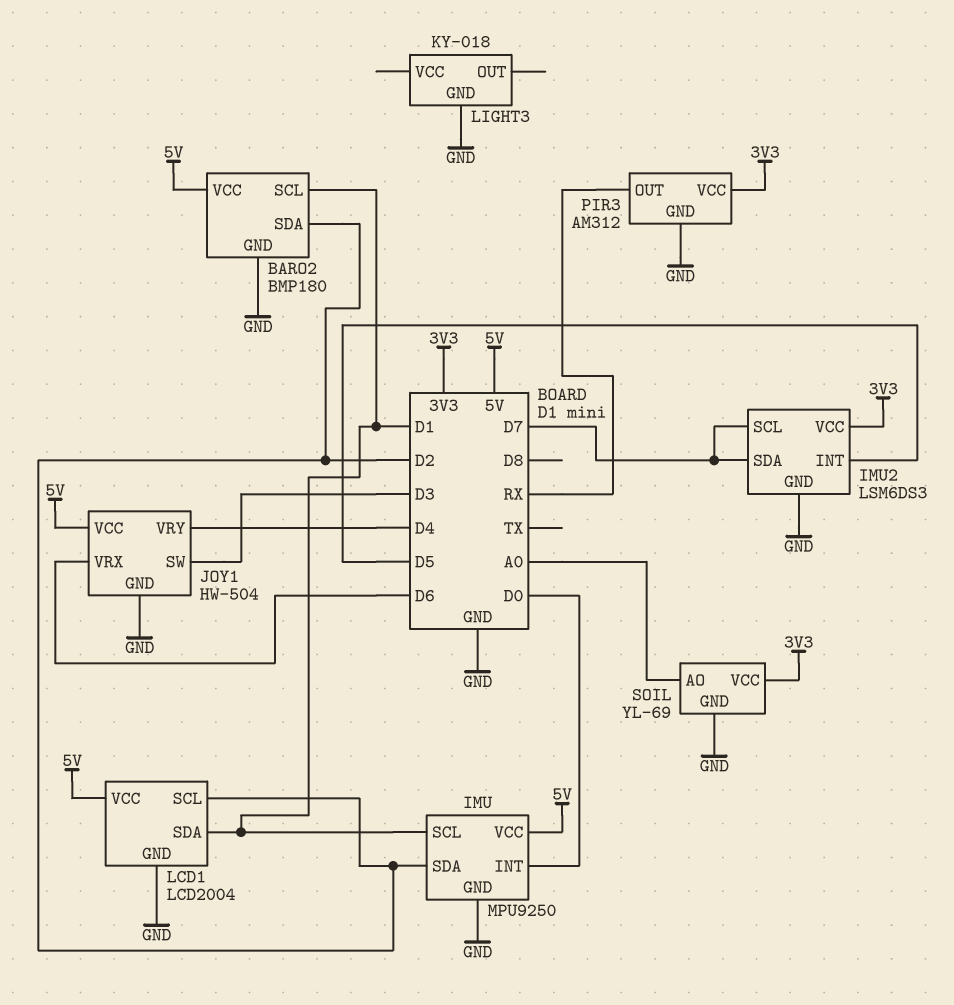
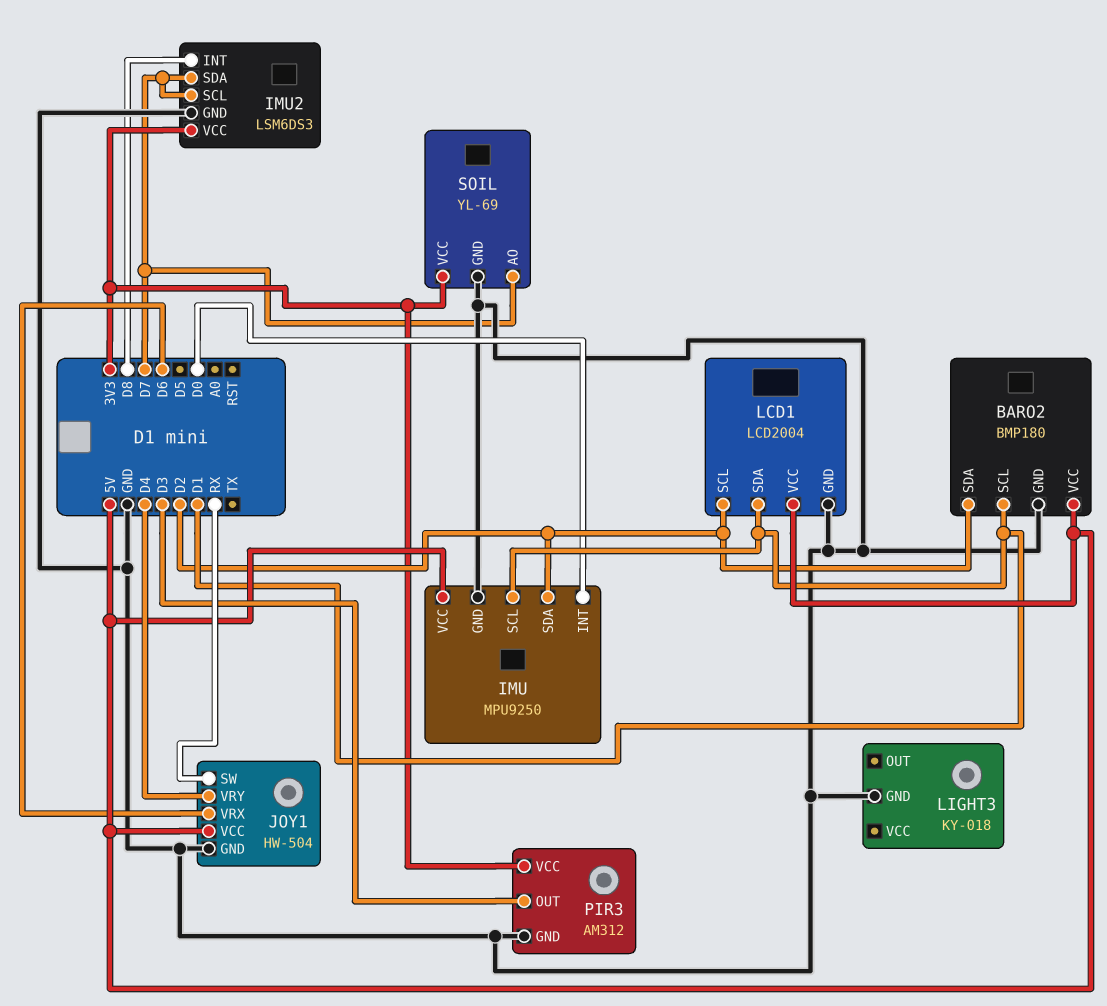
IMU2 pin INT: D5 -> D8
JOY1 pin SW: D3 -> RX
PIR3 pin OUT: RX -> D3
SOIL pin AO: A0 -> D7

